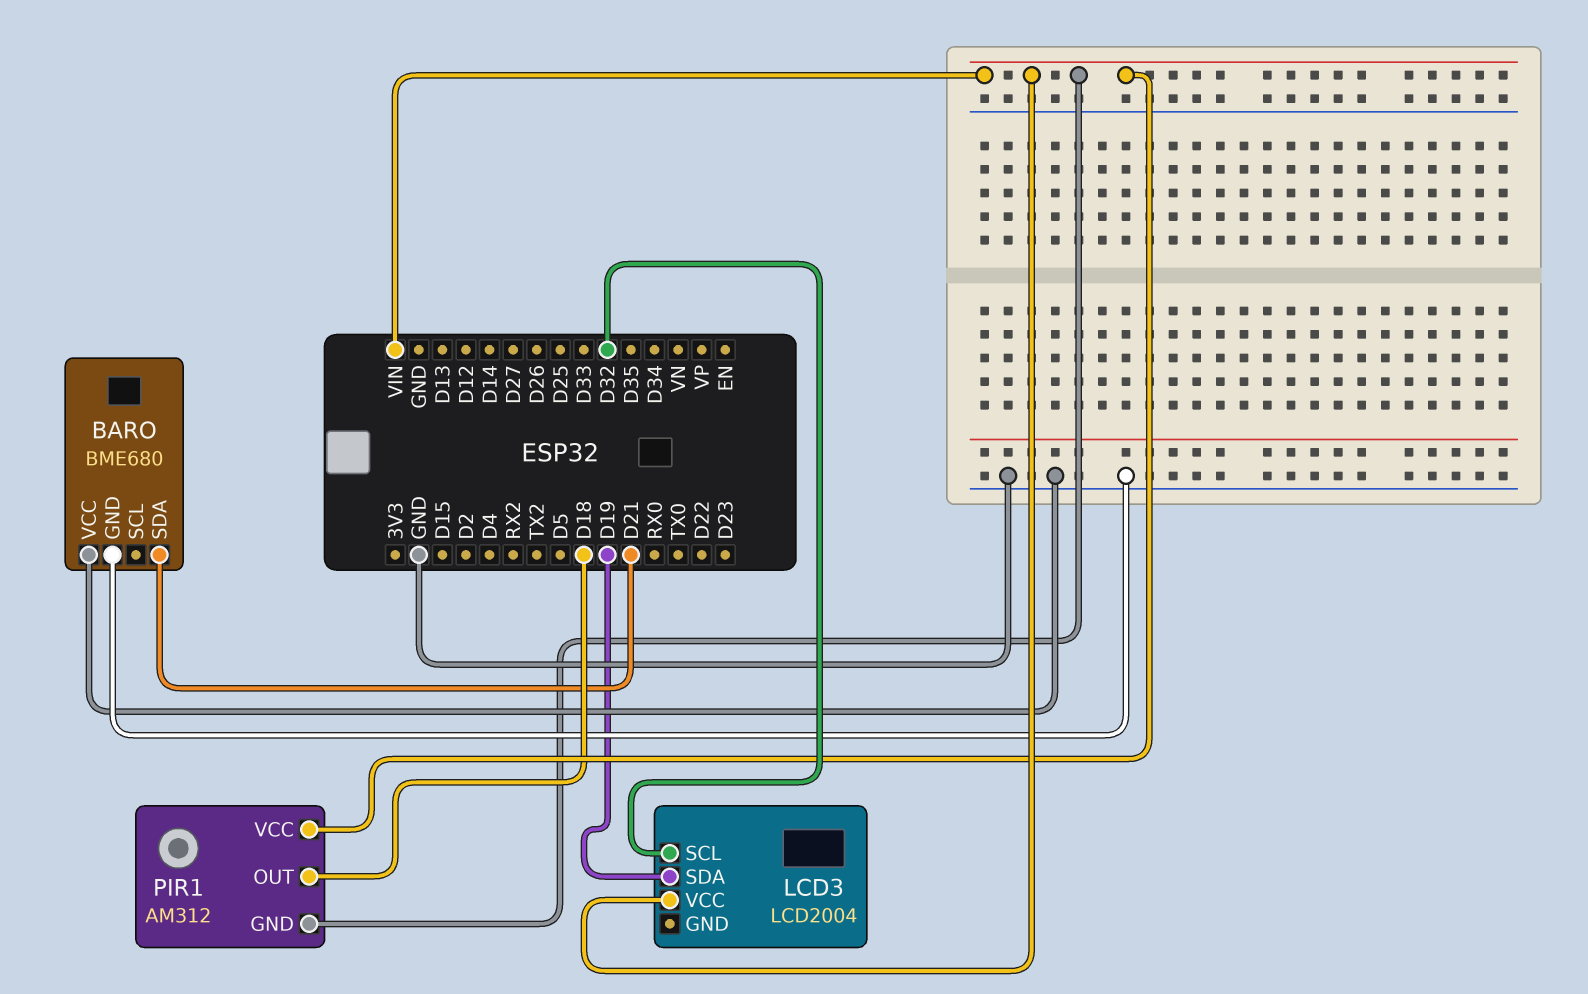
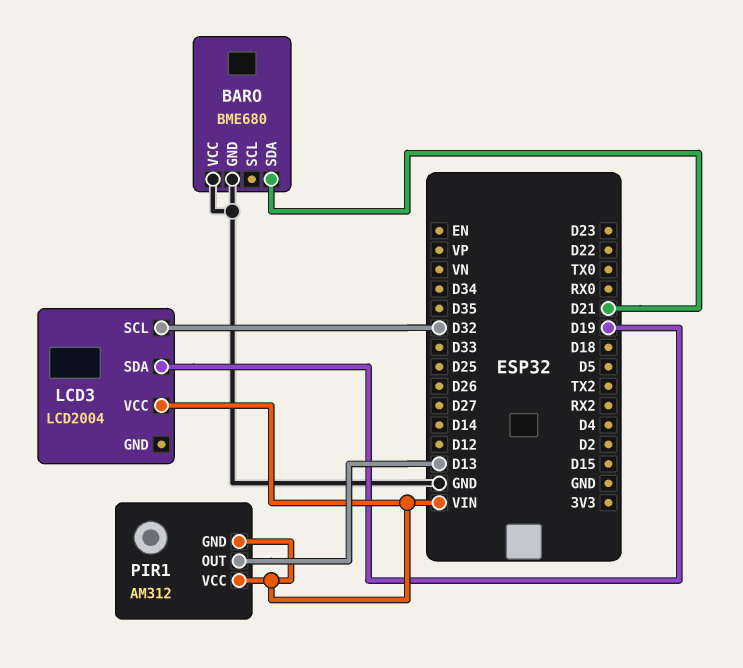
PIR1 pin OUT: D18 -> D13

